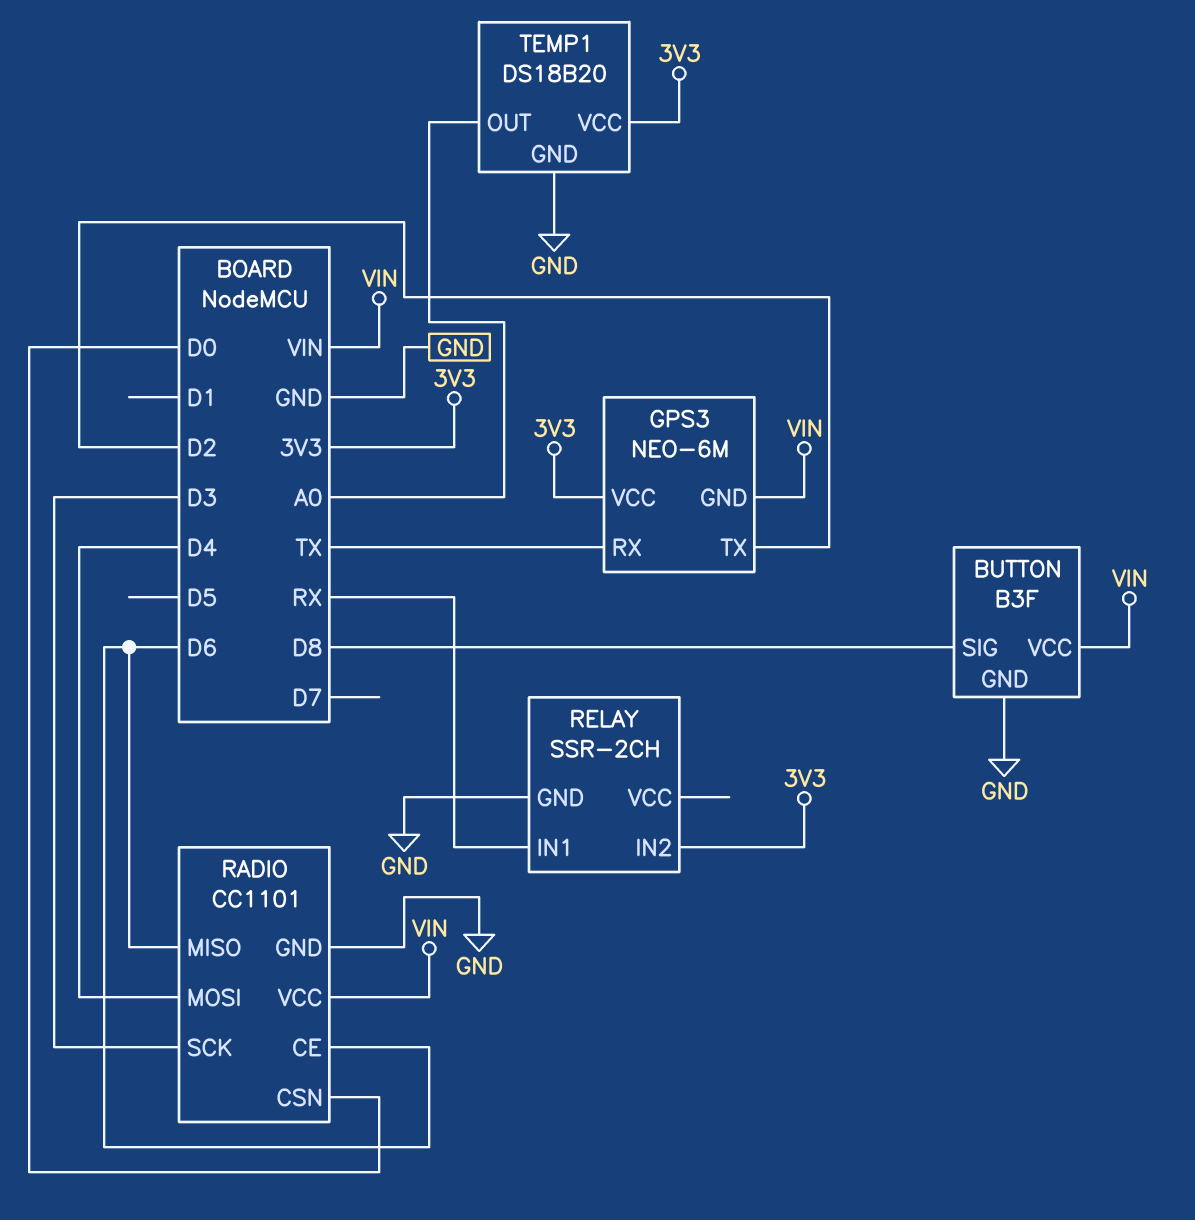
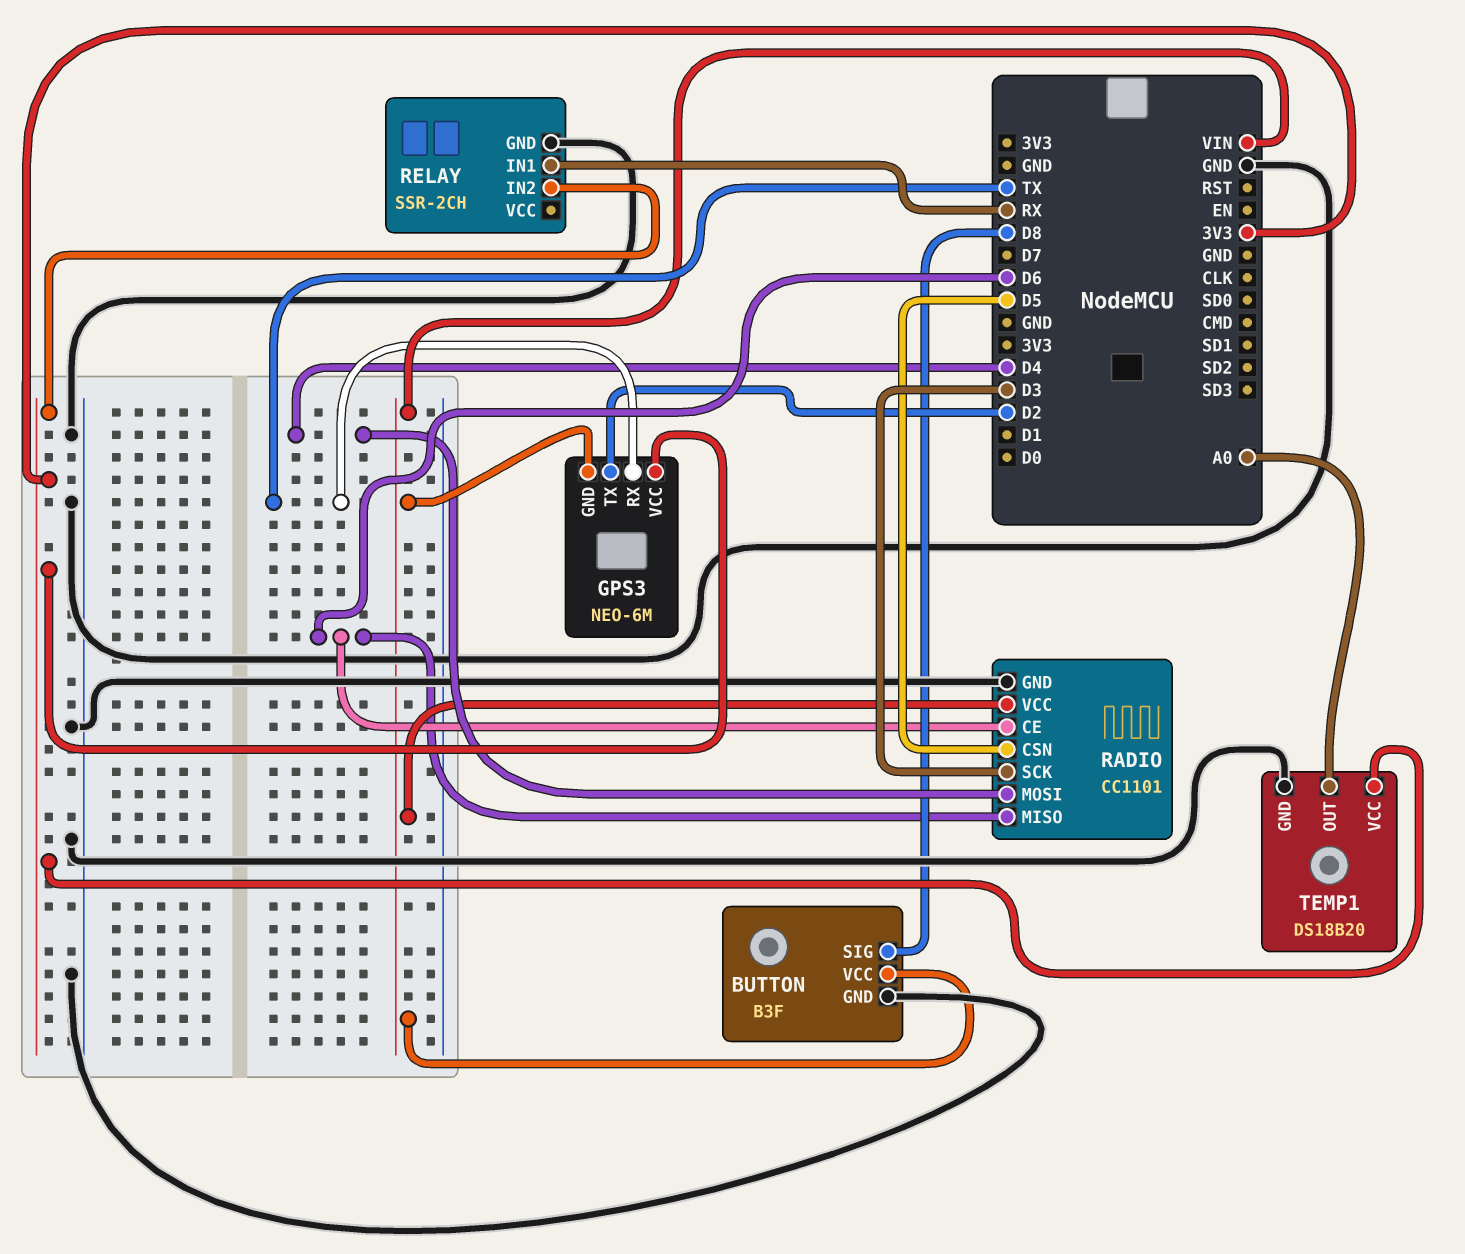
RADIO pin CSN: D0 -> D5

